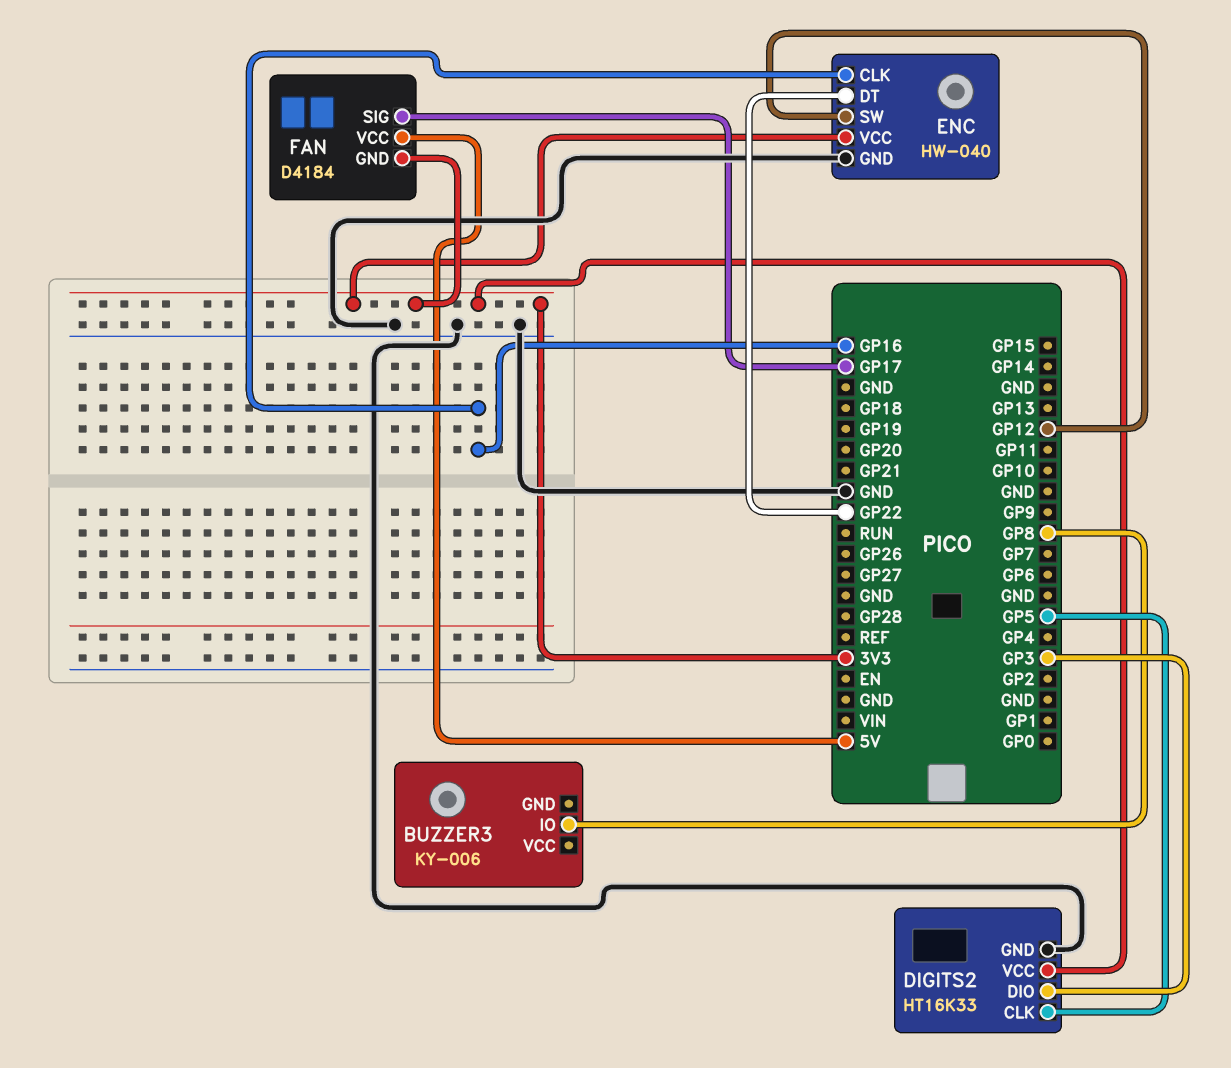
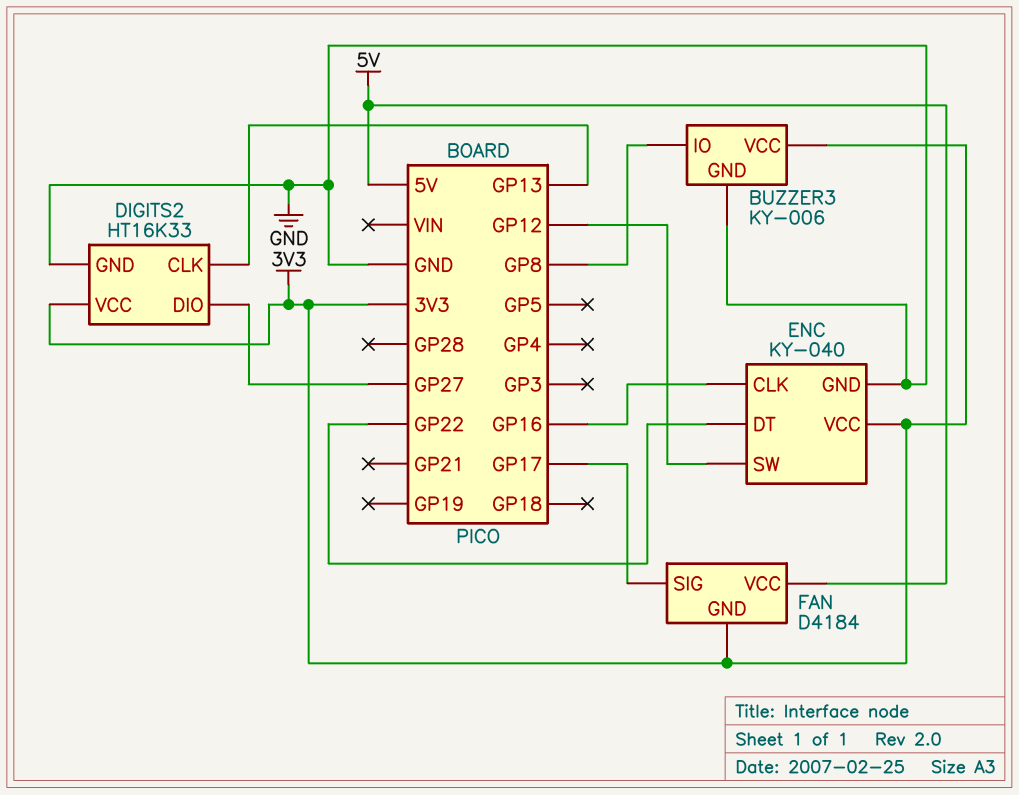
BUZZER3 pin GND: none -> GND
BUZZER3 pin VCC: none -> 3V3
DIGITS2 pin CLK: GP5 -> GP13
DIGITS2 pin DIO: GP3 -> GP27
ENC: HW-040 -> KY-040

